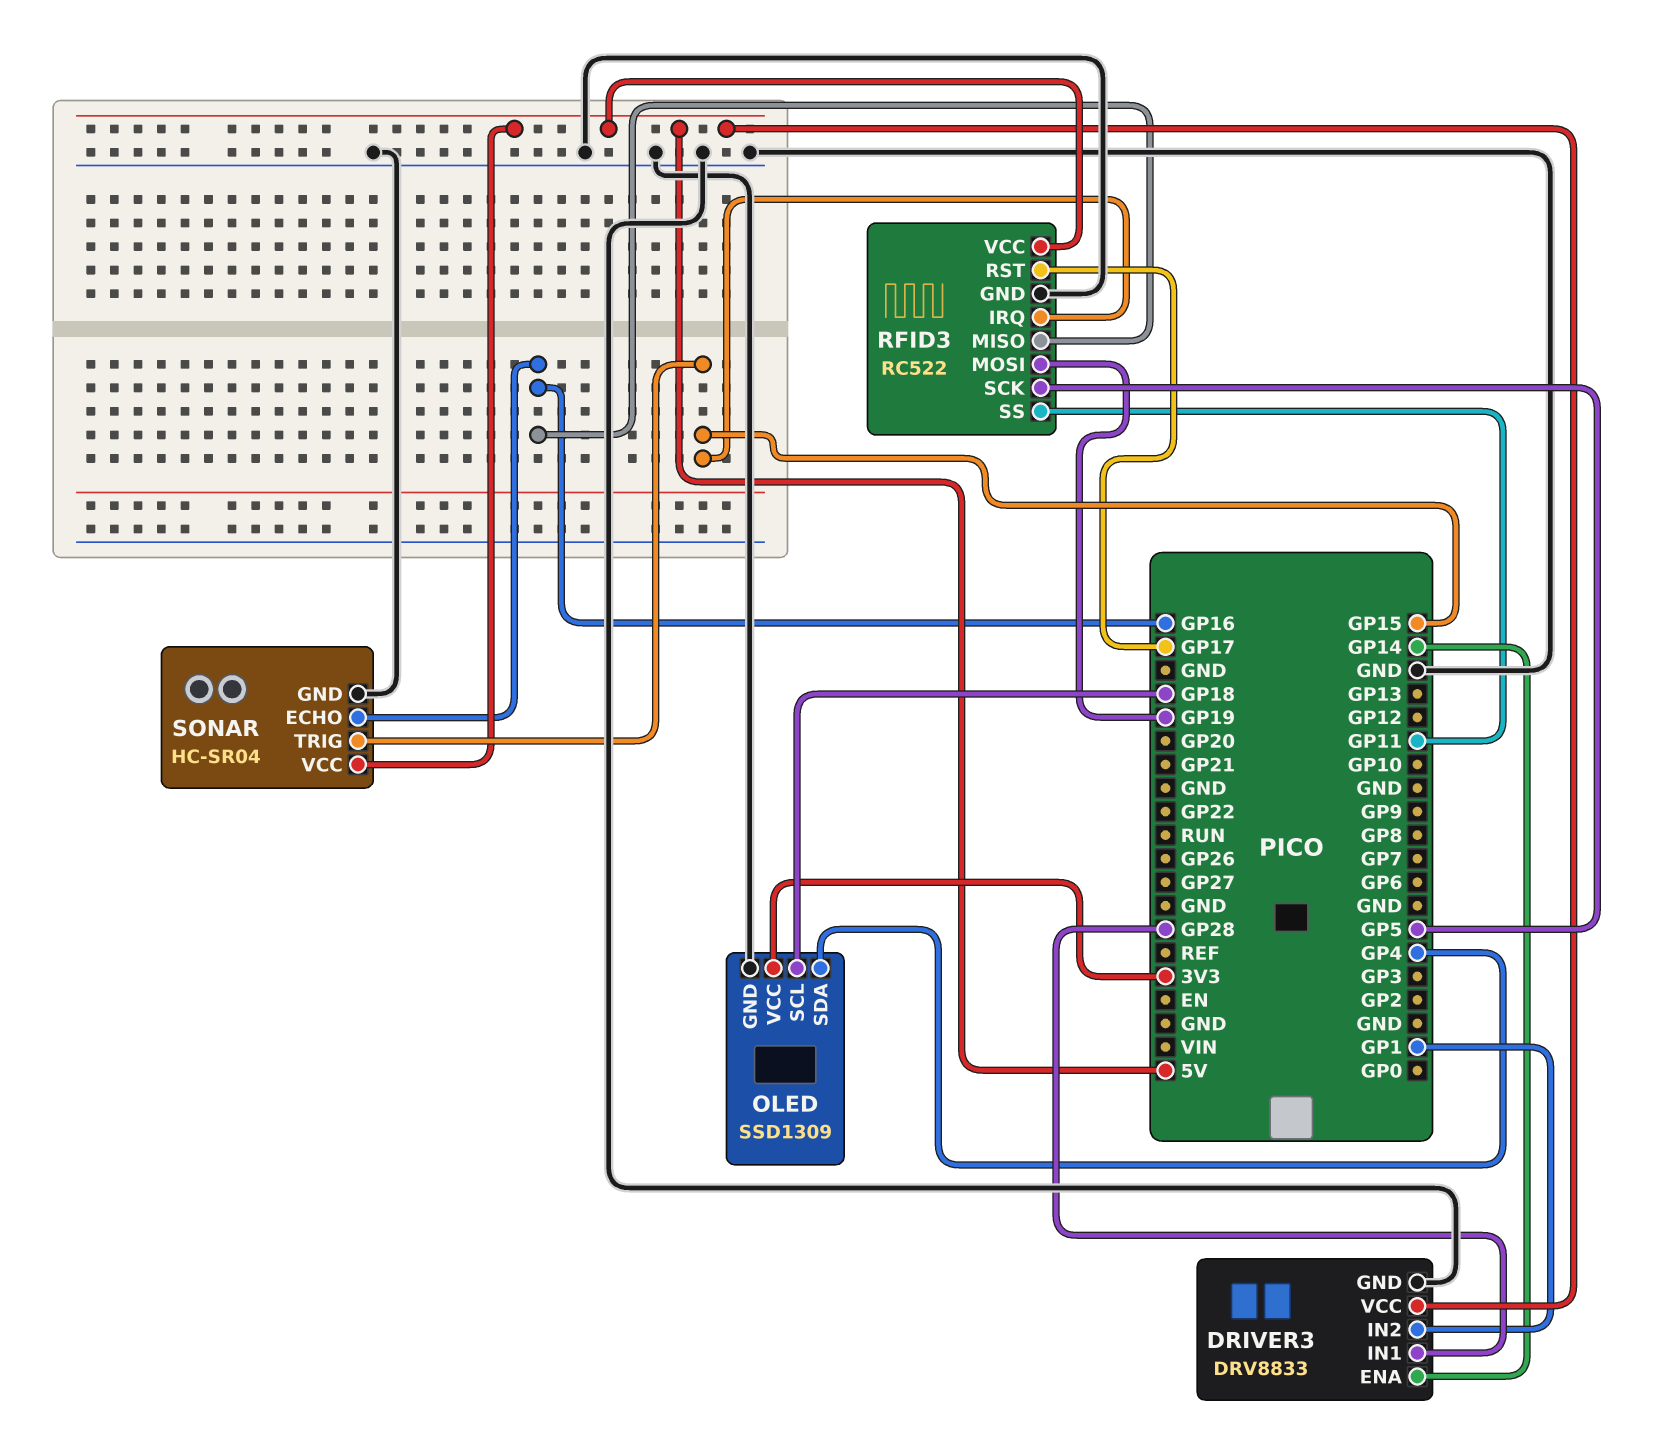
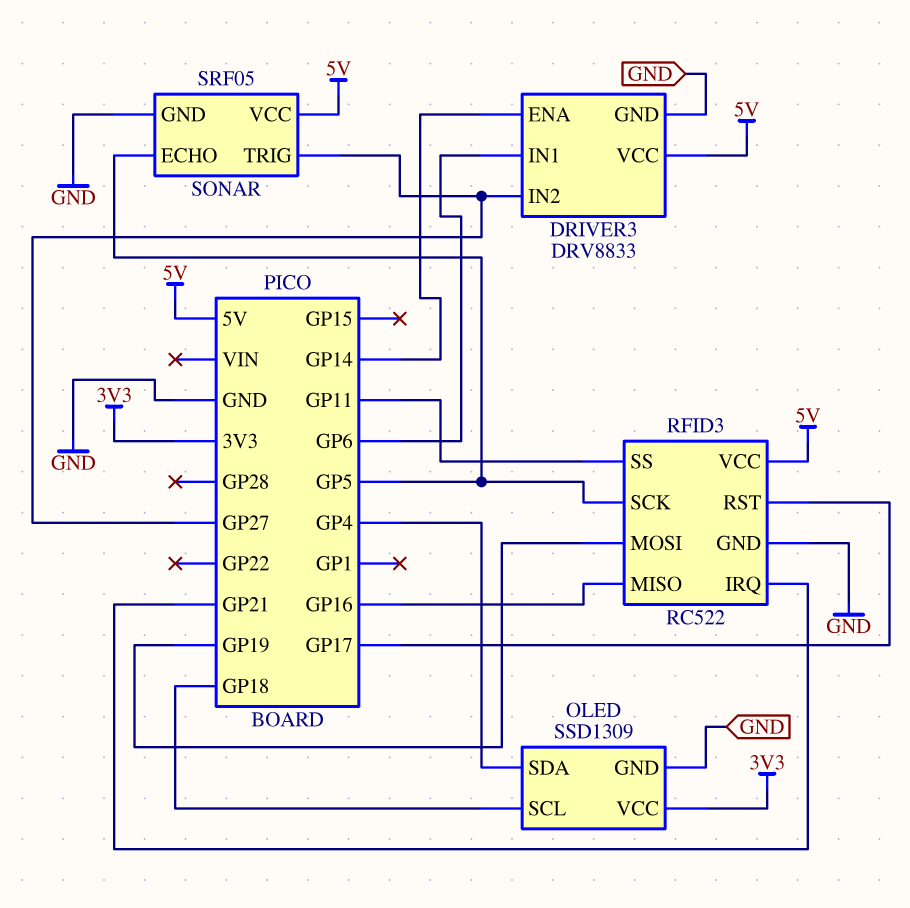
DRIVER3 pin IN1: GP28 -> GP6
DRIVER3 pin IN2: GP1 -> GP27
RFID3 pin IRQ: GP15 -> GP21
SONAR: HC-SR04 -> SRF05
SONAR pin ECHO: GP16 -> GP5
SONAR pin TRIG: GP15 -> GP27

